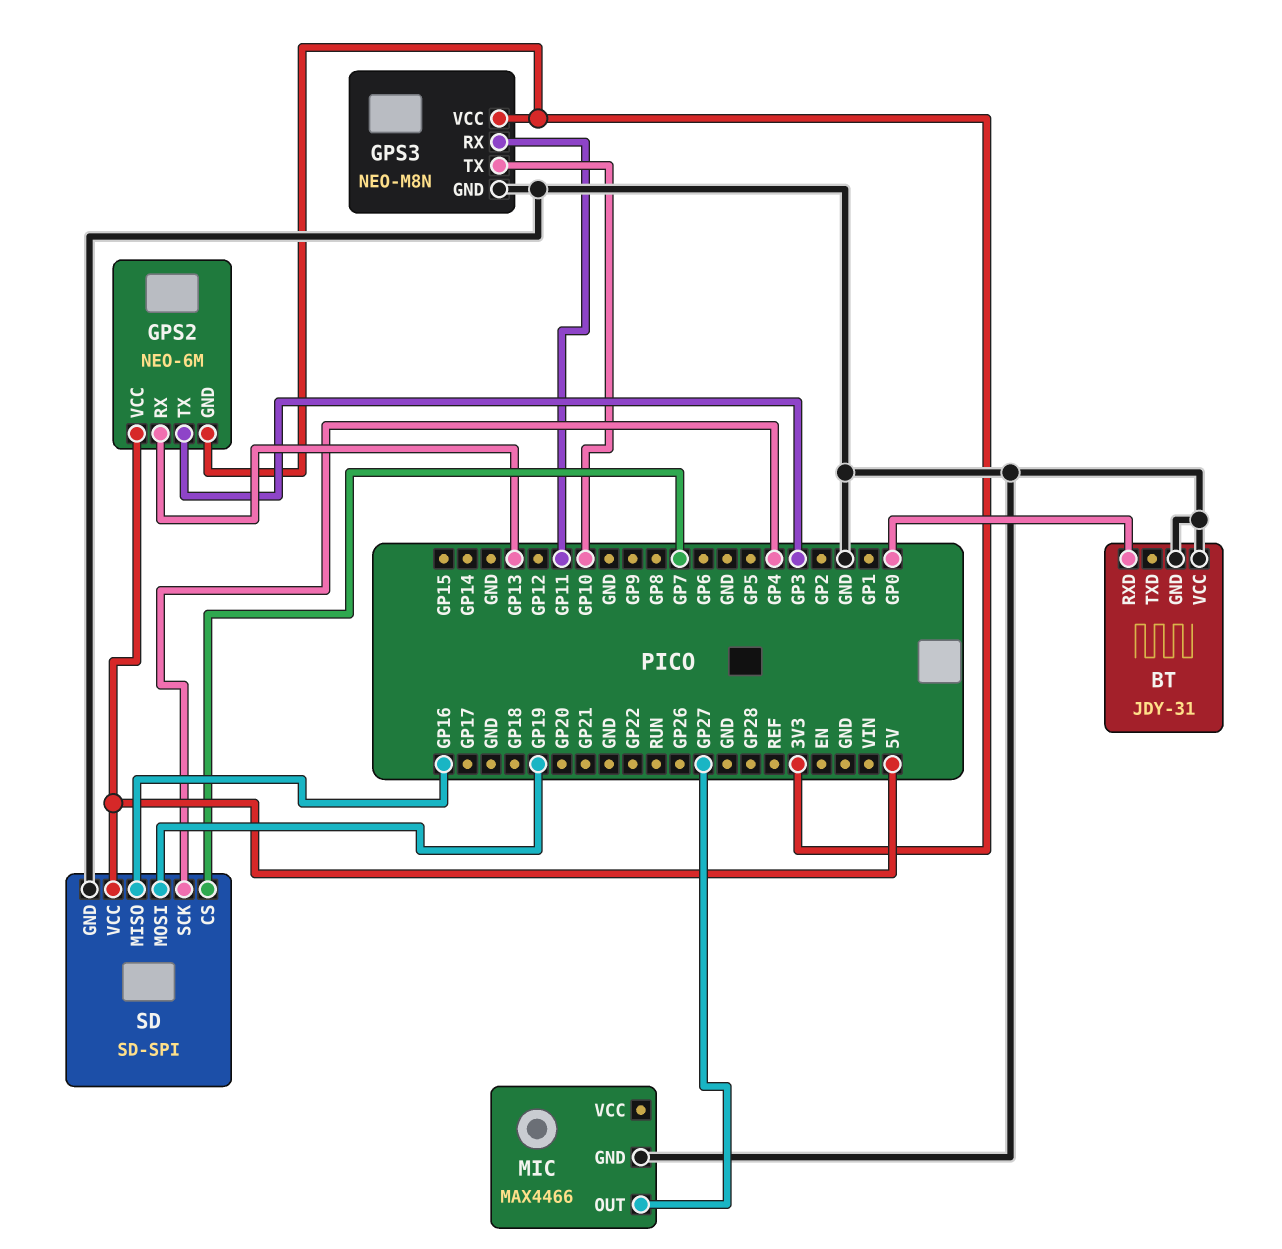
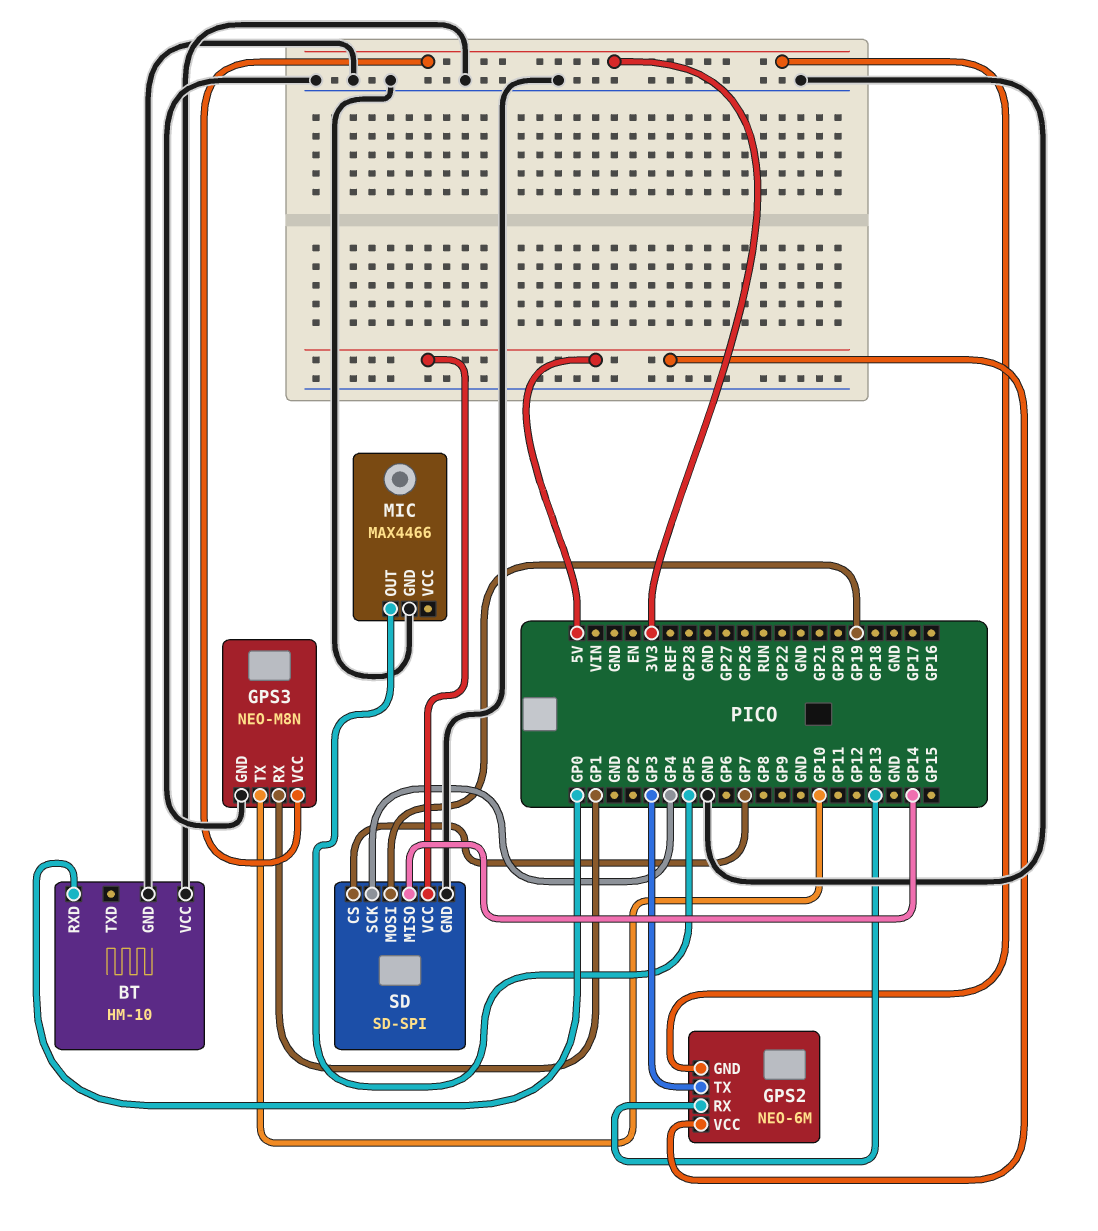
BT: JDY-31 -> HM-10
GPS3 pin RX: GP11 -> GP1
MIC pin OUT: GP27 -> GP5
SD pin MISO: GP16 -> GP14

